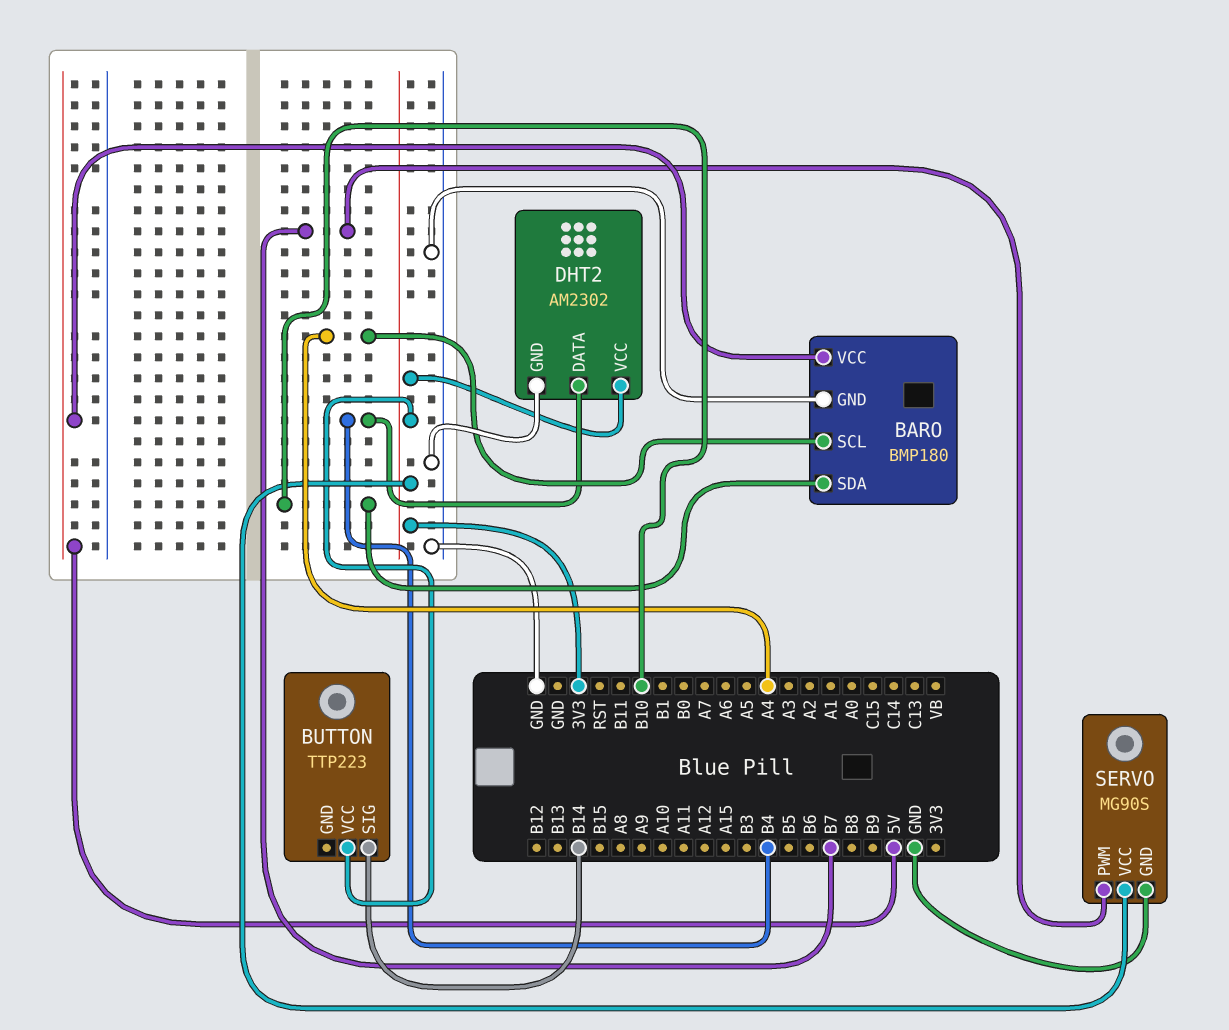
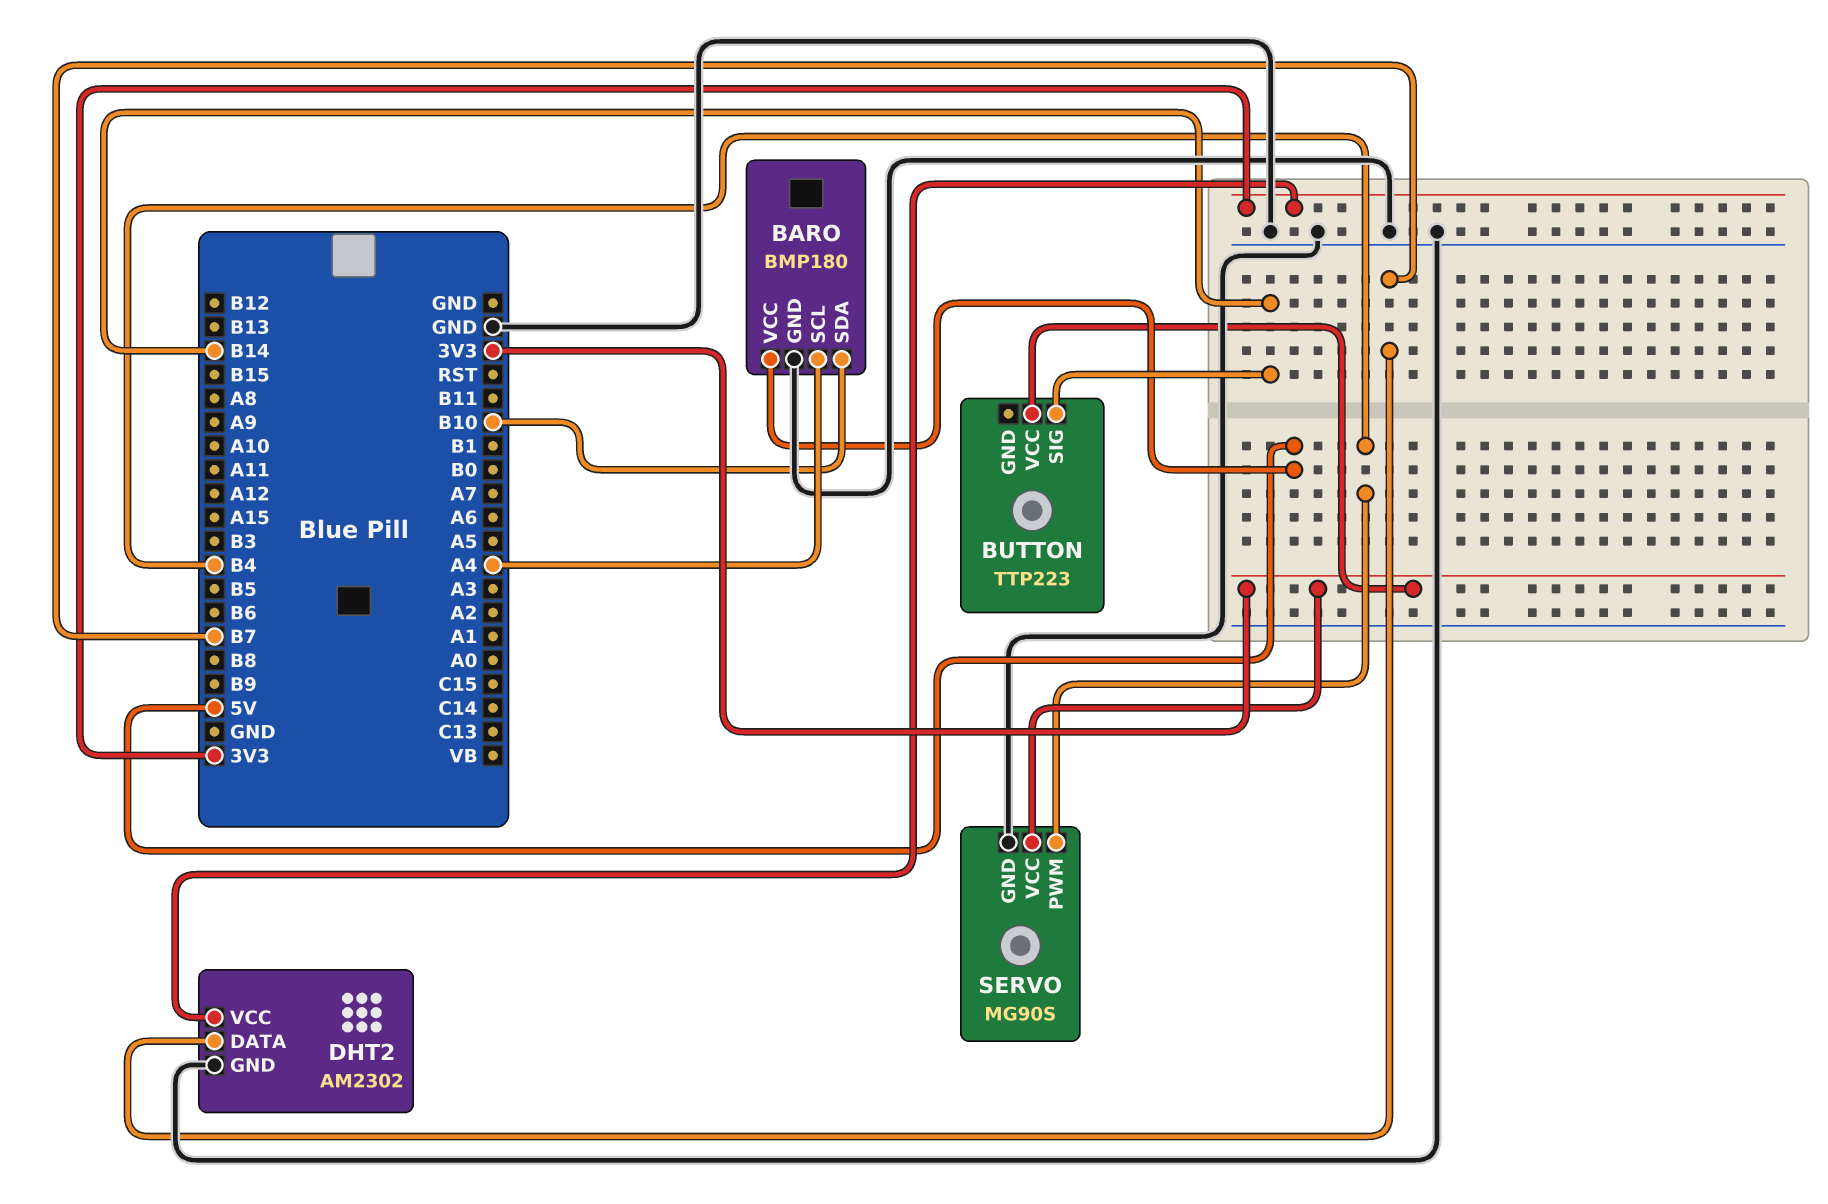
DHT2 pin DATA: B4 -> B7
SERVO pin PWM: B7 -> B4

